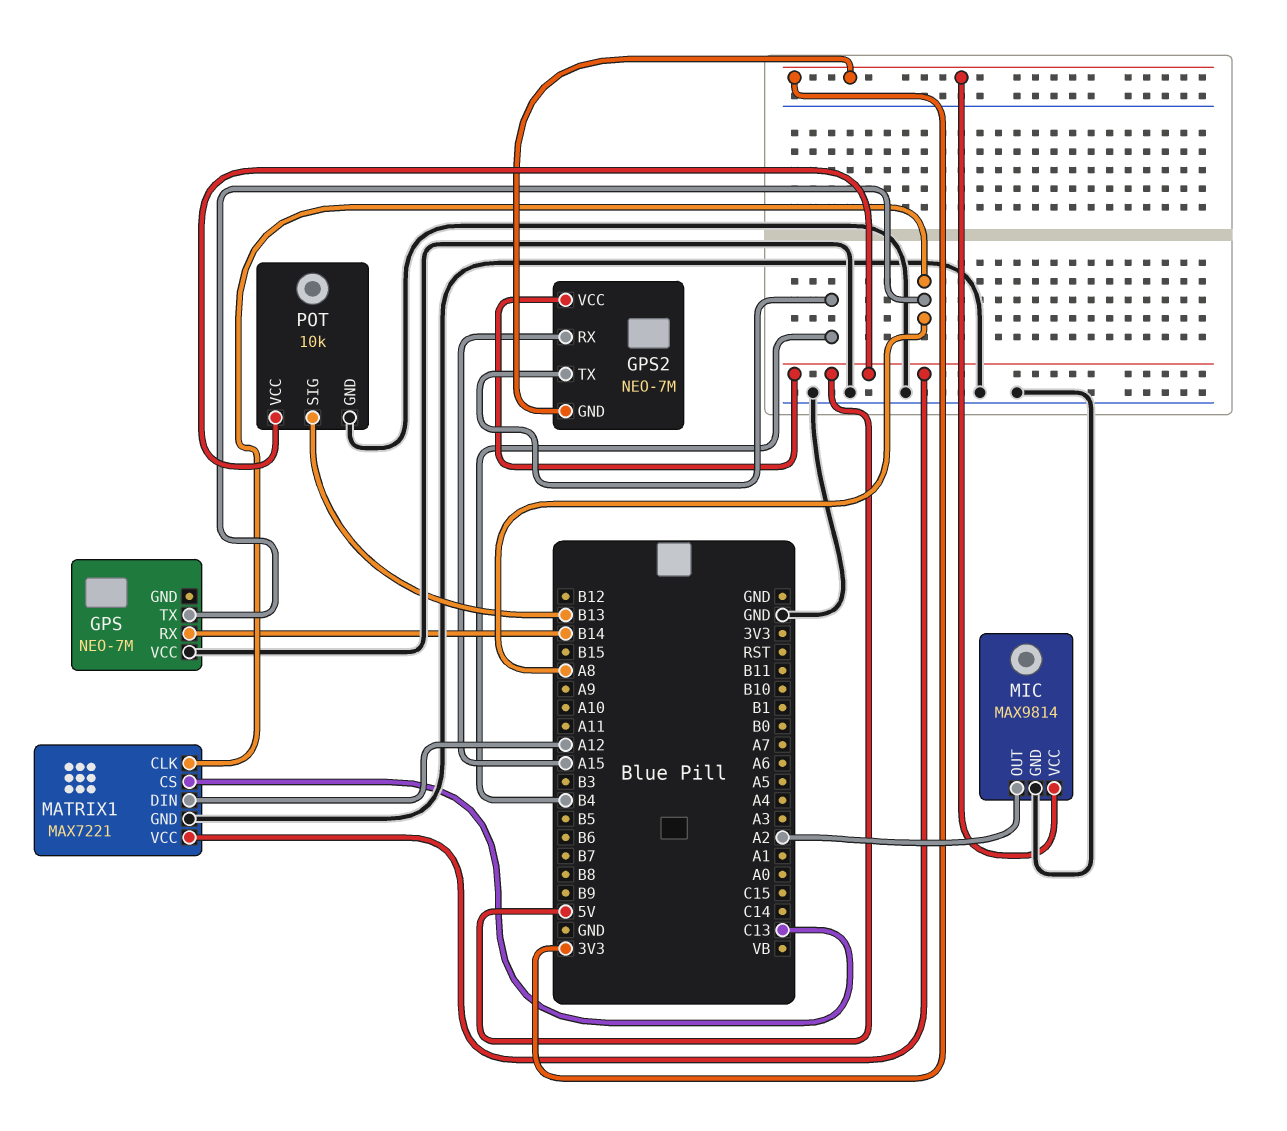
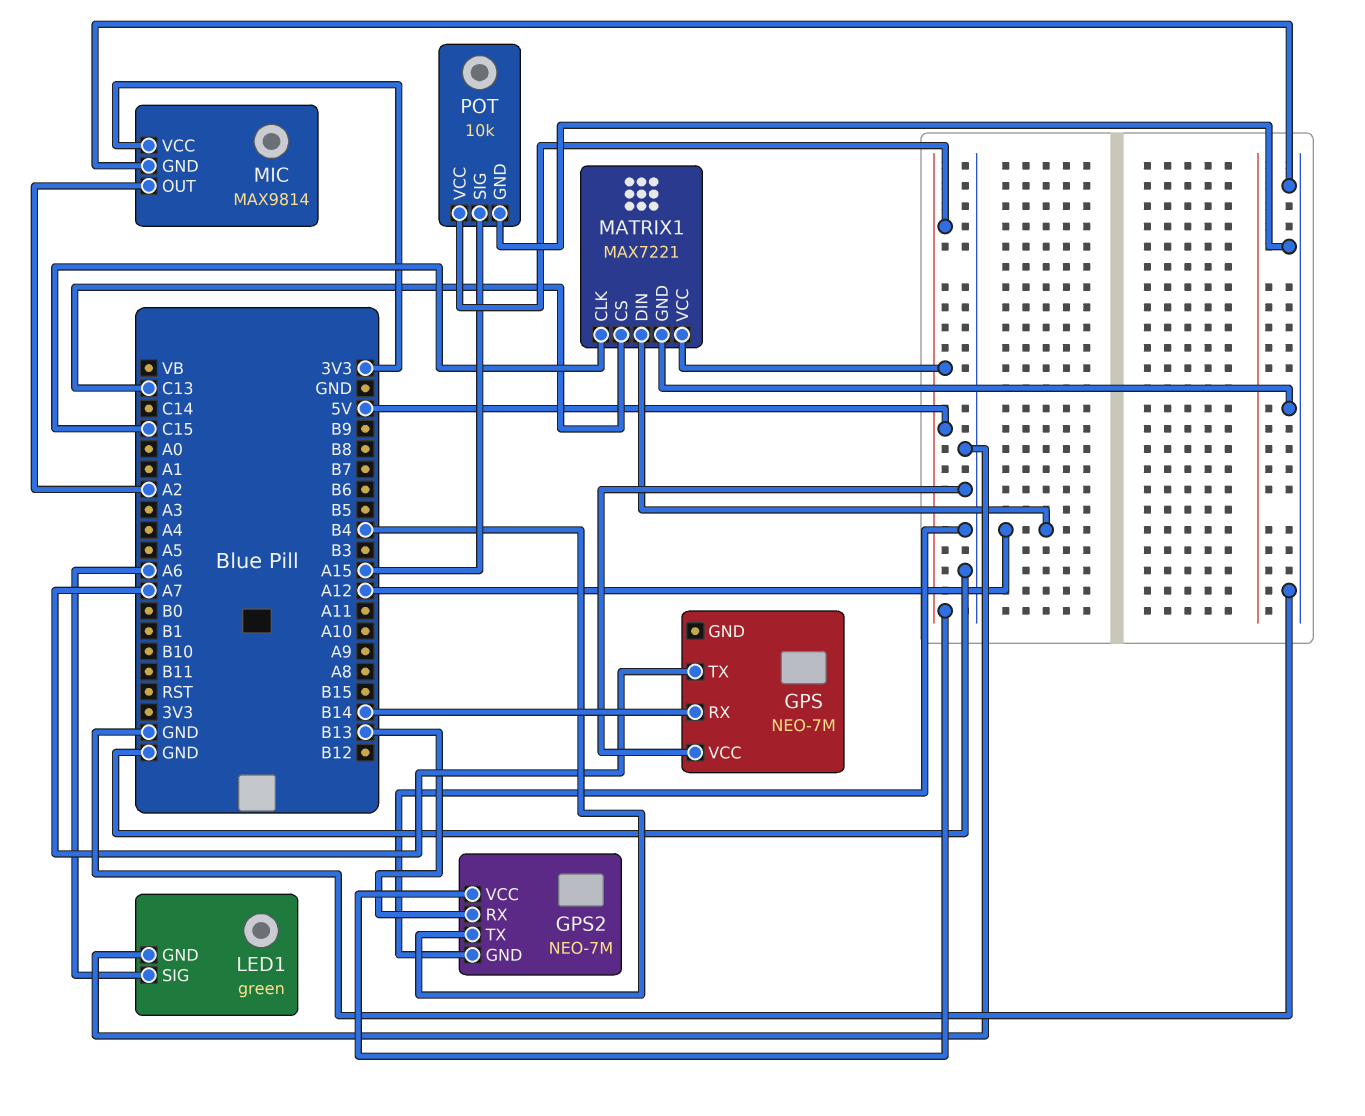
GPS pin TX: A8 -> A7
GPS2 pin GND: 3V3 -> GND
GPS2 pin RX: A15 -> B13
LED1: none -> green
LED1 pin GND: none -> GND
LED1 pin SIG: none -> A6
MATRIX1 pin CLK: A8 -> C15
POT pin SIG: B13 -> A15

